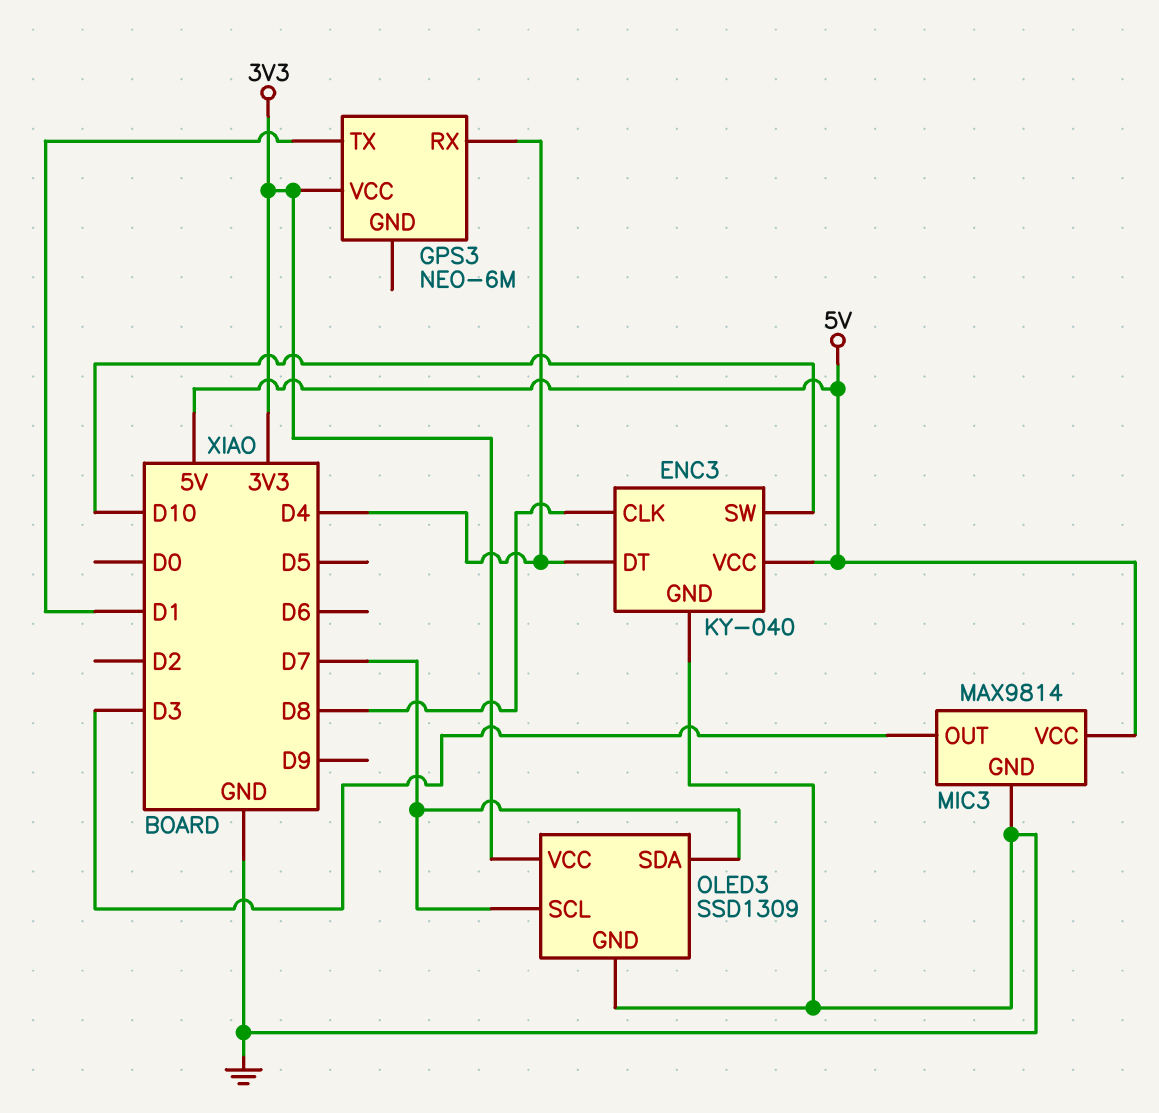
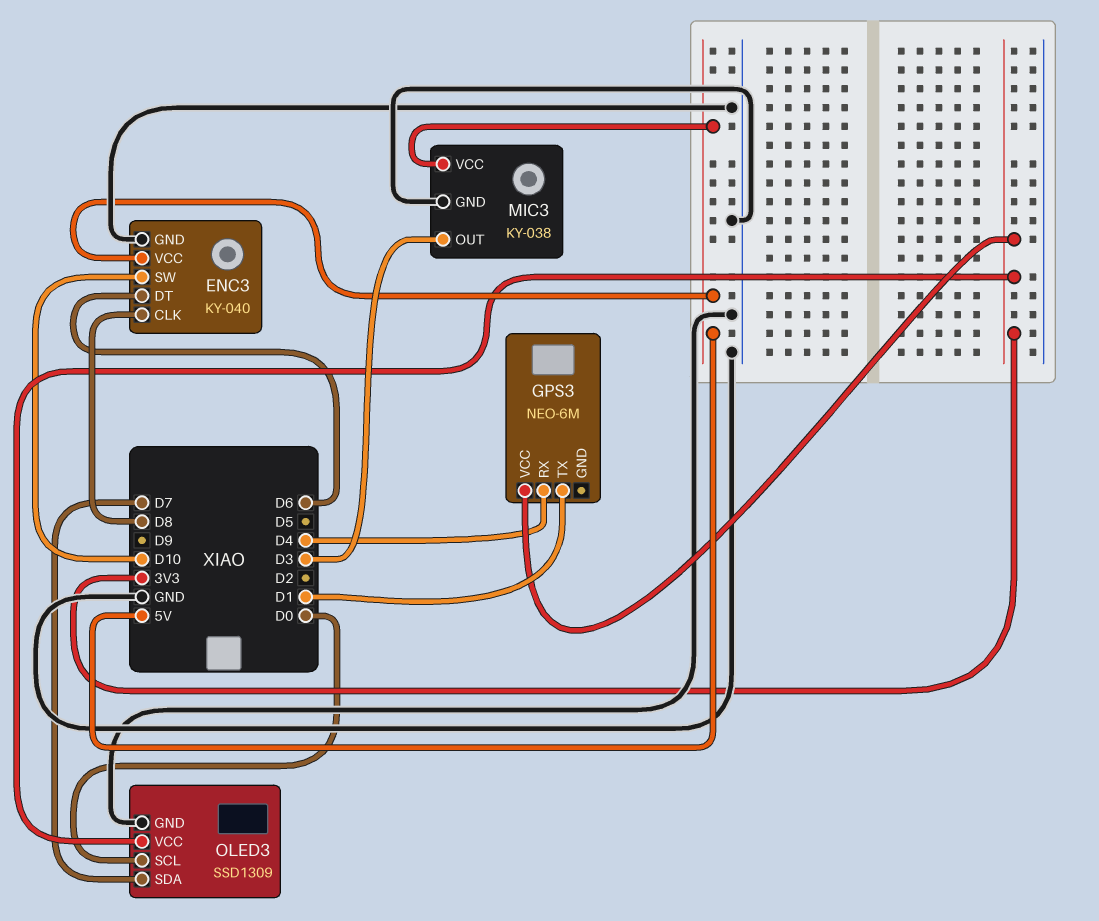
ENC3 pin DT: D4 -> D6
MIC3: MAX9814 -> KY-038
OLED3 pin SCL: D7 -> D0

